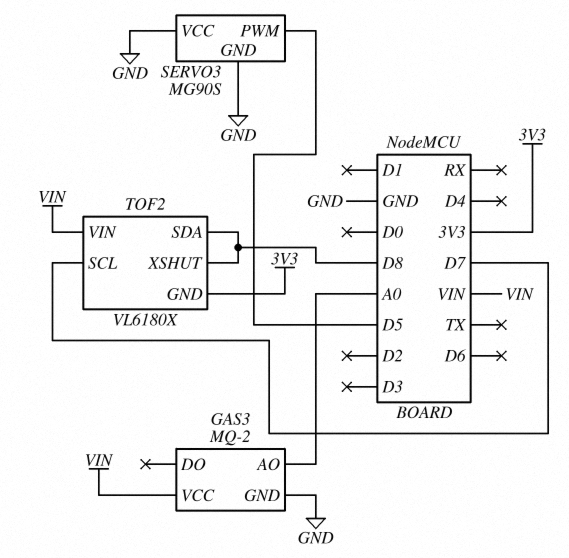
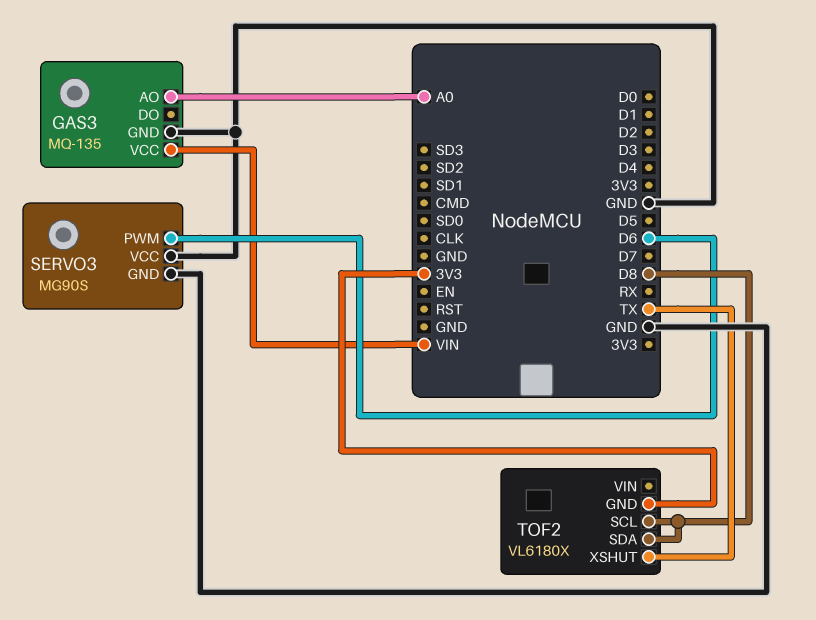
GAS3: MQ-2 -> MQ-135
SERVO3 pin PWM: D5 -> D6
TOF2 pin SCL: D7 -> D8
TOF2 pin VIN: VIN -> none
TOF2 pin XSHUT: D8 -> TX

